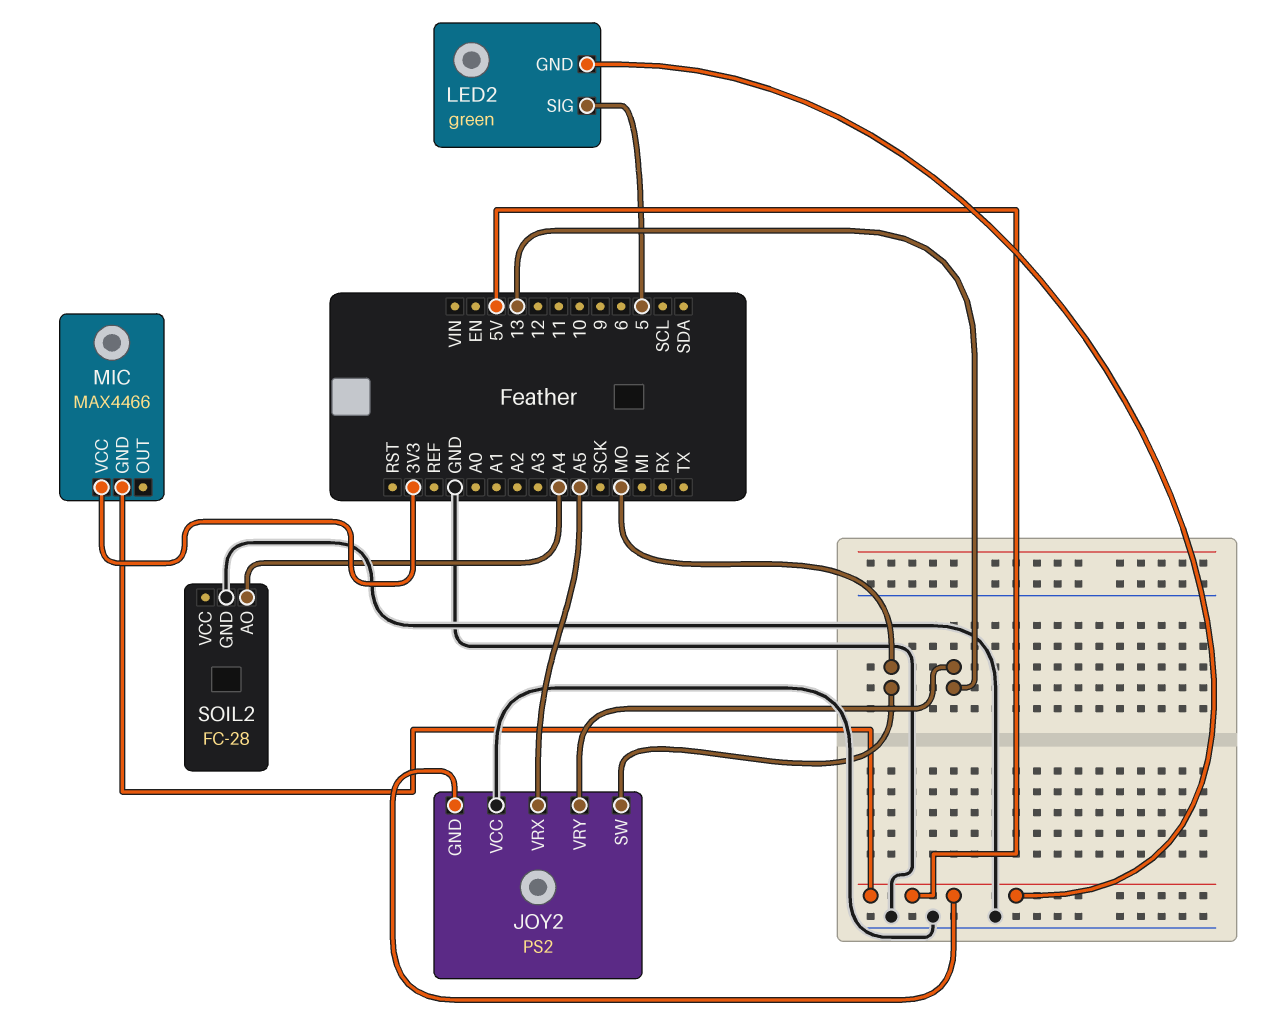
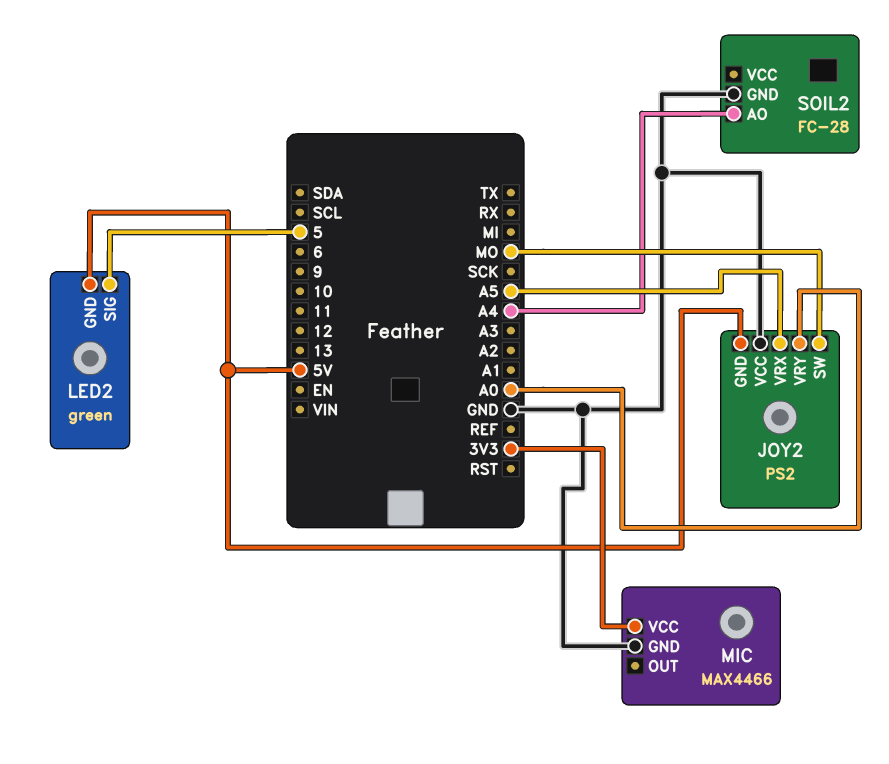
JOY2 pin VRY: 13 -> A0
MIC pin GND: 5V -> GND

